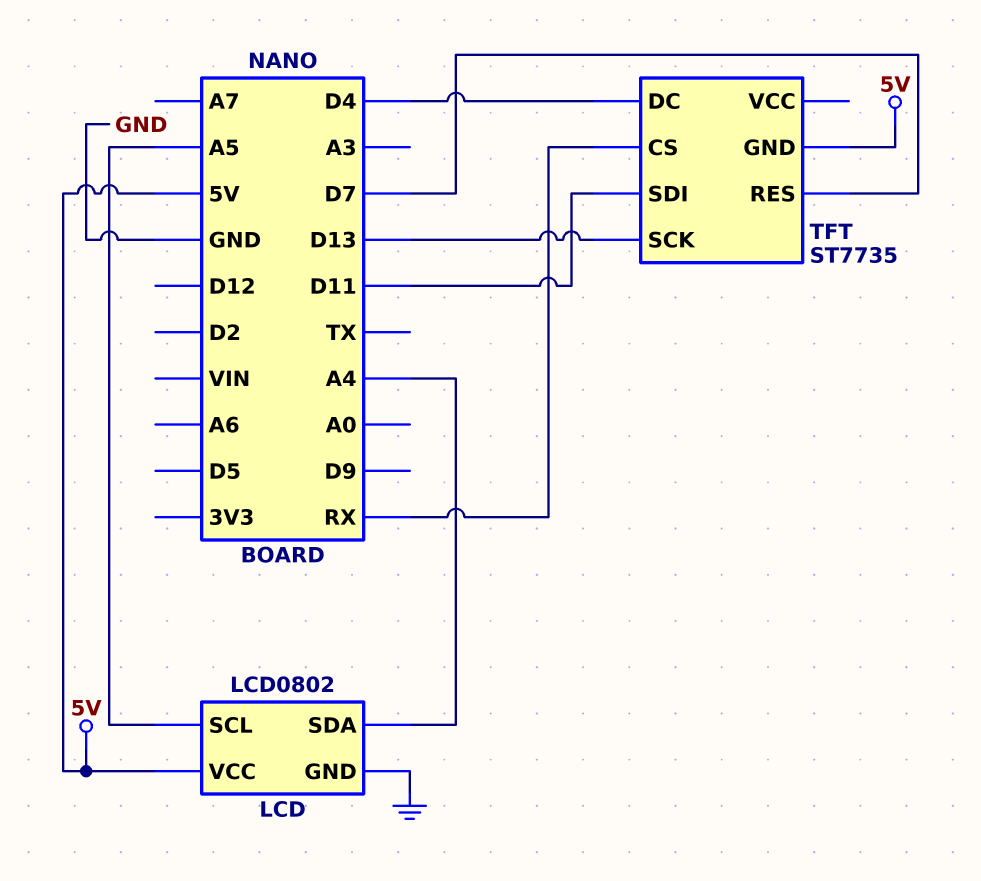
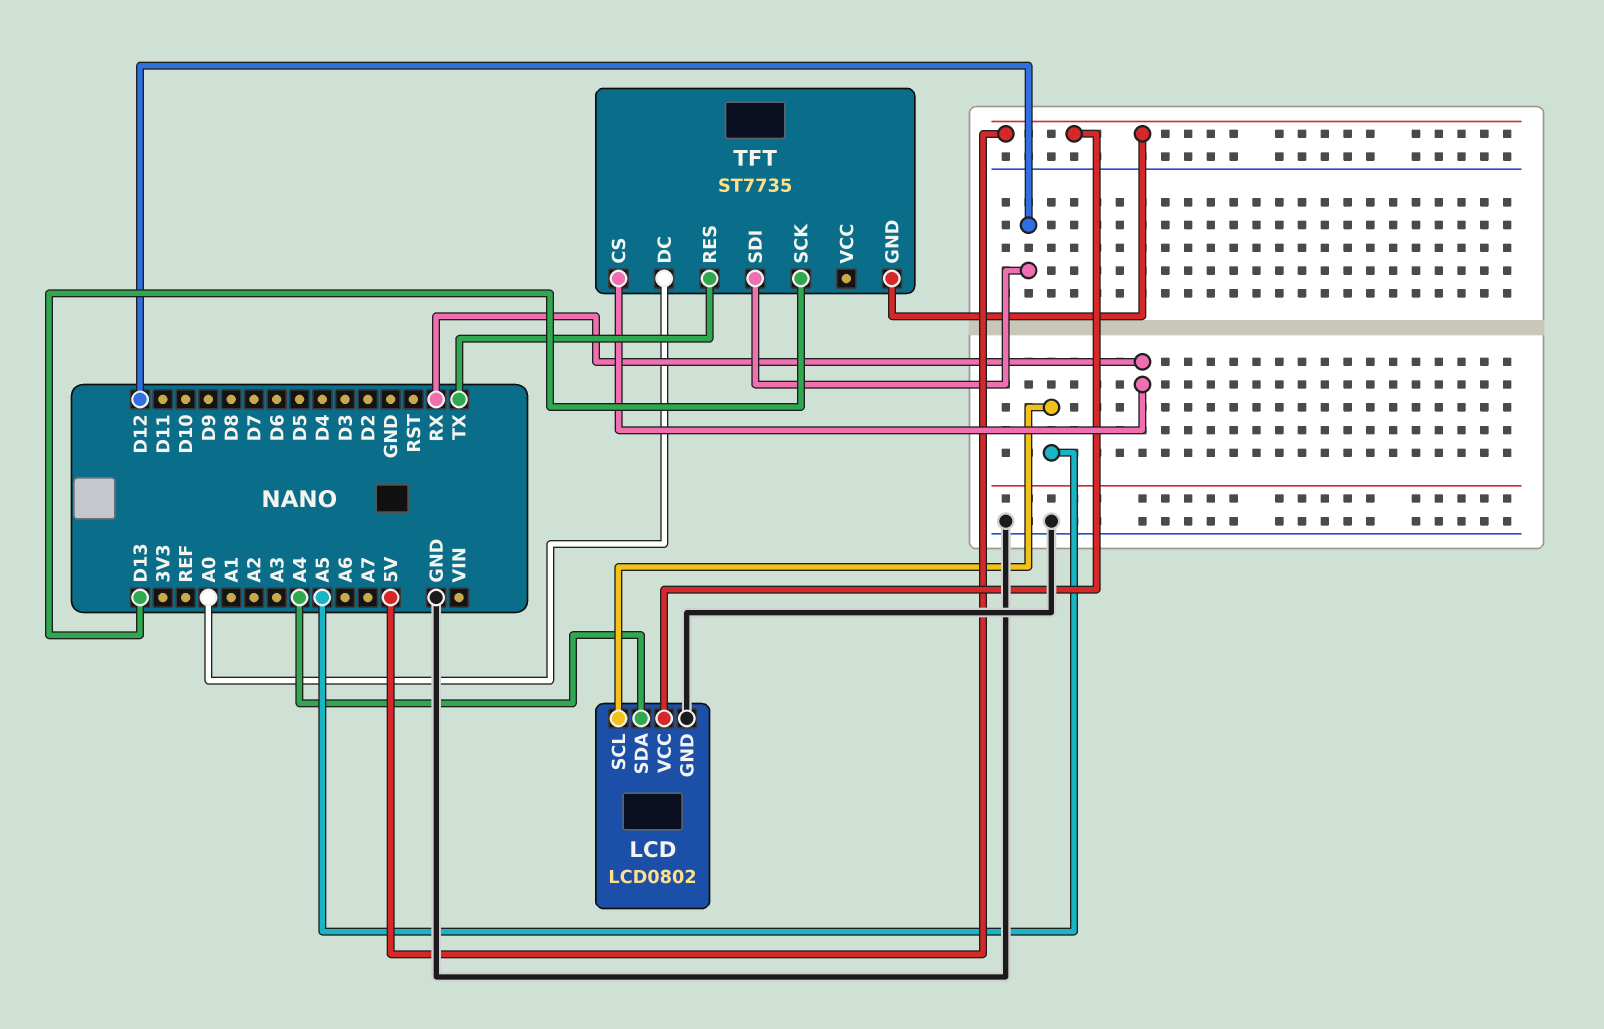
TFT pin DC: D4 -> A0
TFT pin RES: D7 -> TX
TFT pin SDI: D11 -> D12

